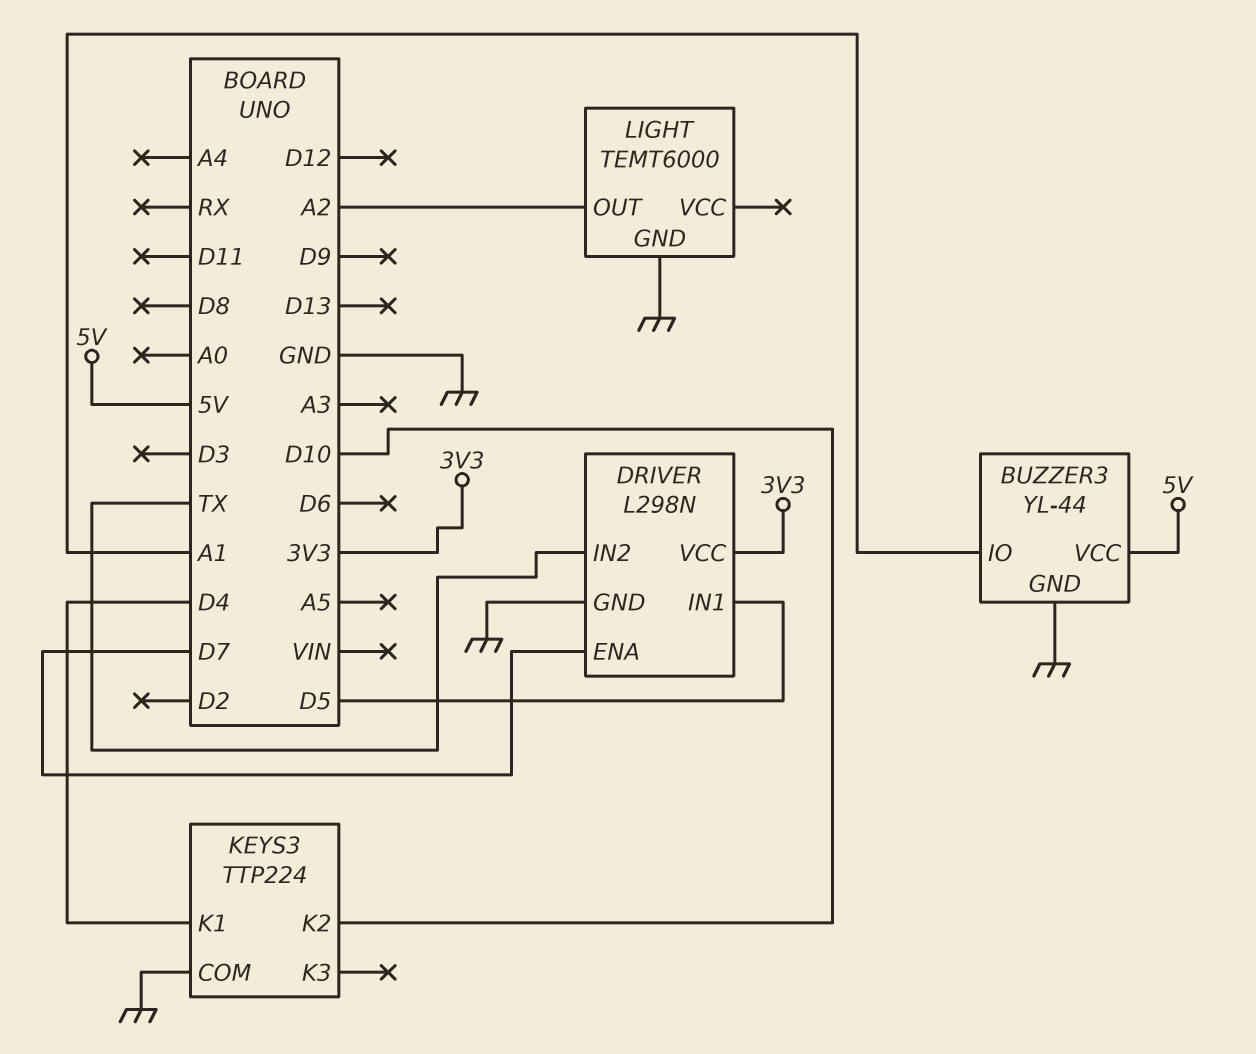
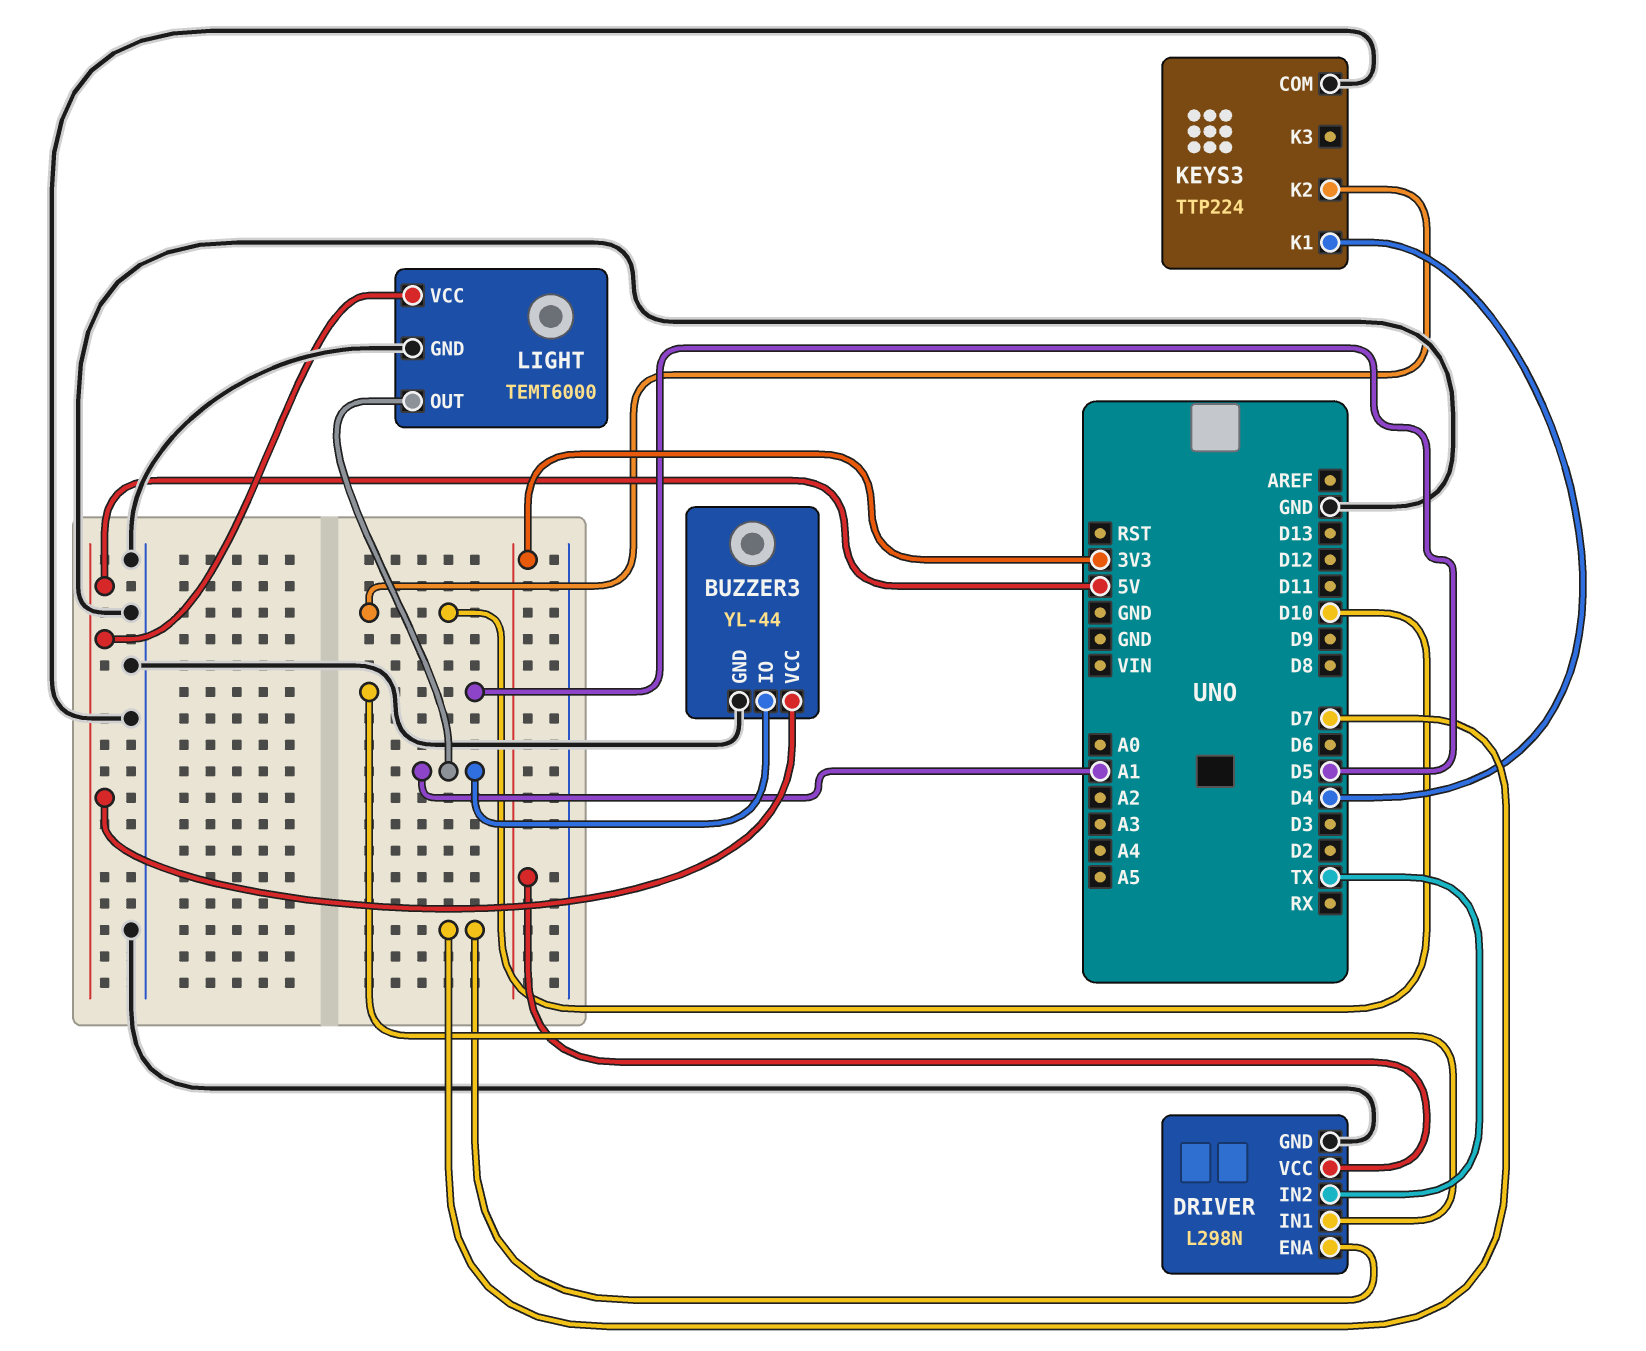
LIGHT pin OUT: A2 -> A1
LIGHT pin VCC: none -> 5V

